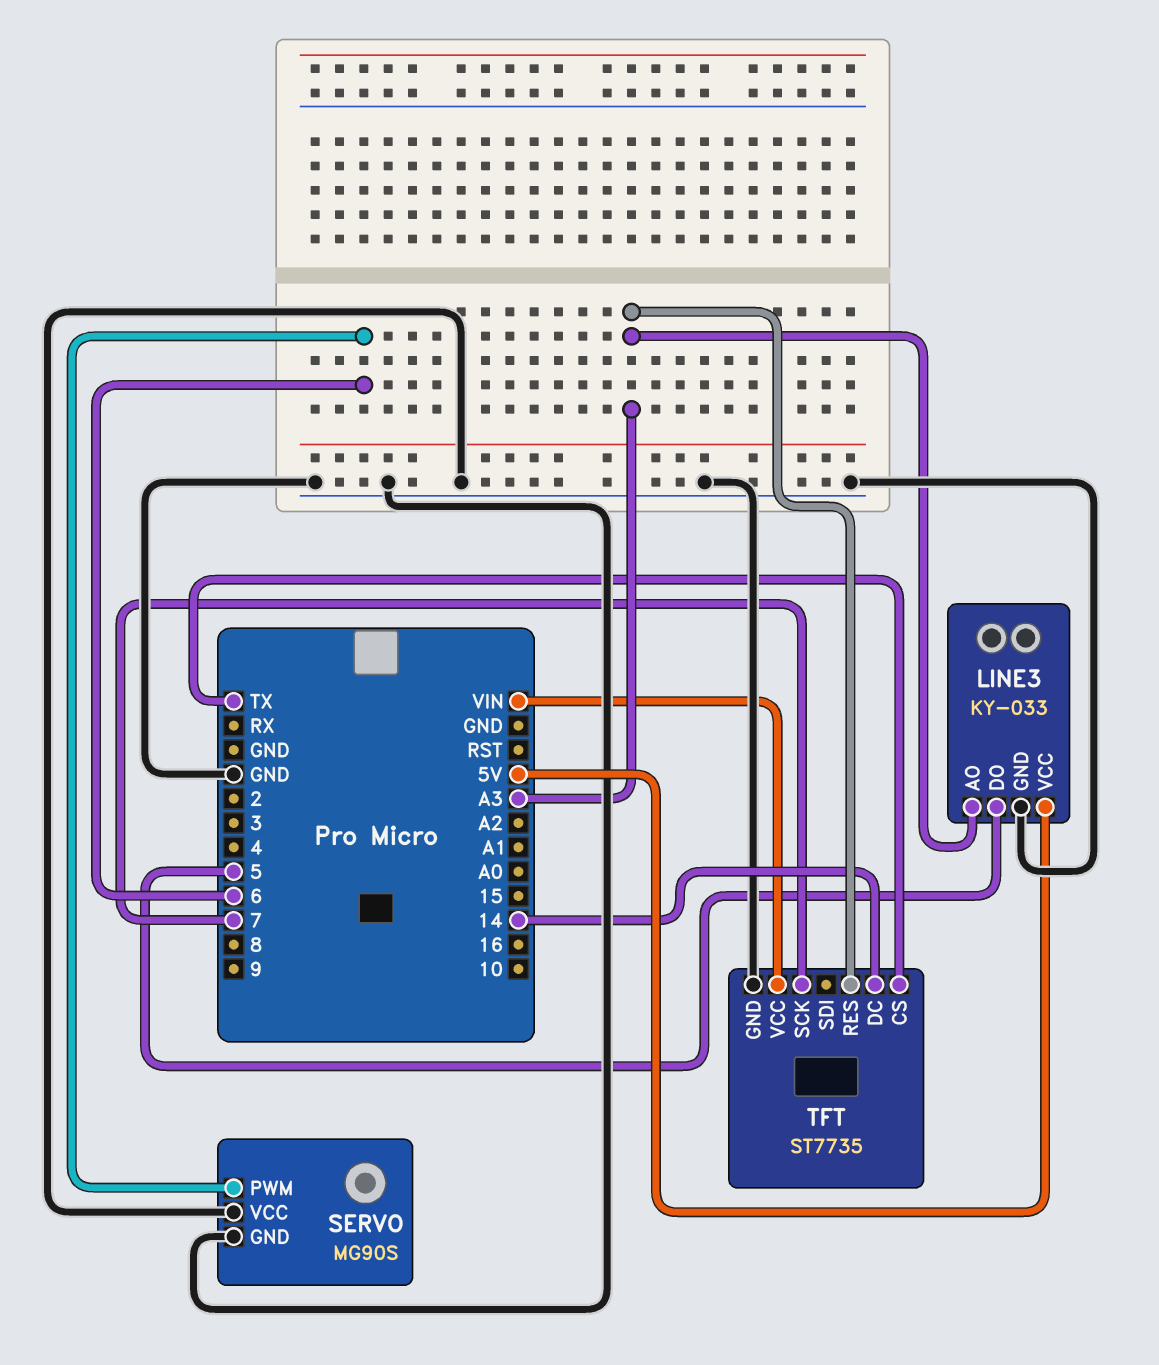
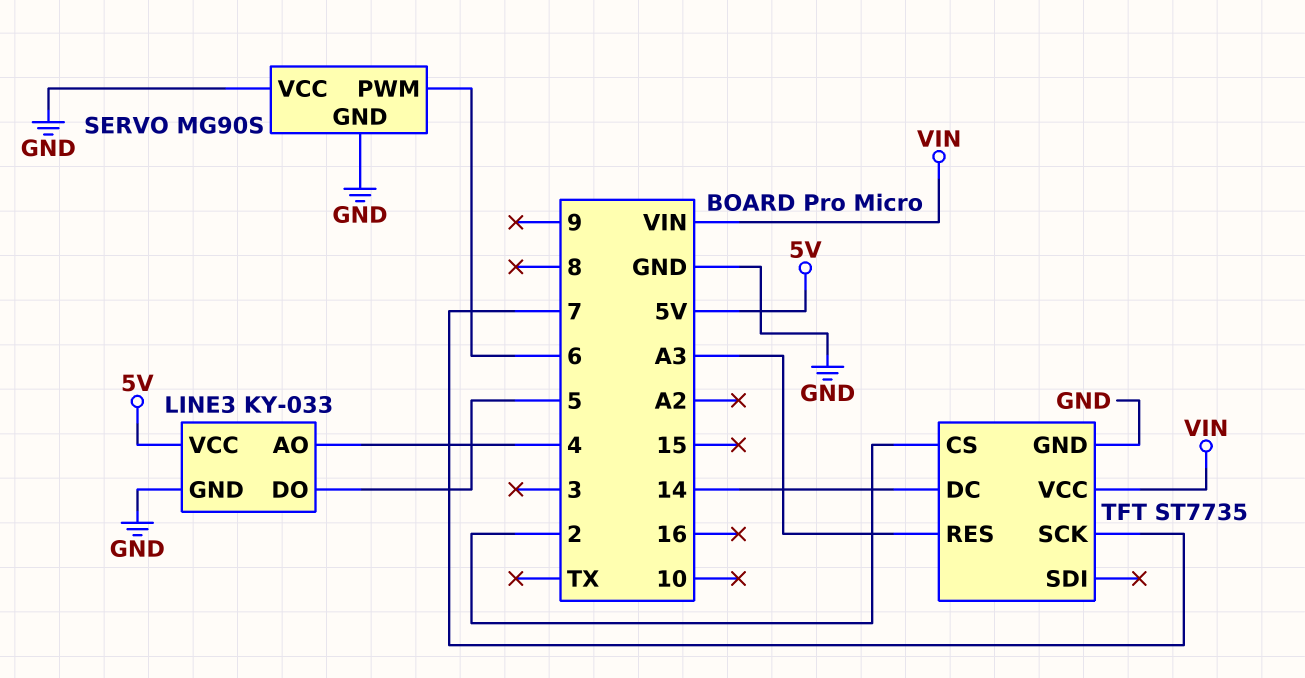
LINE3 pin AO: A3 -> 4
TFT pin CS: TX -> 2

